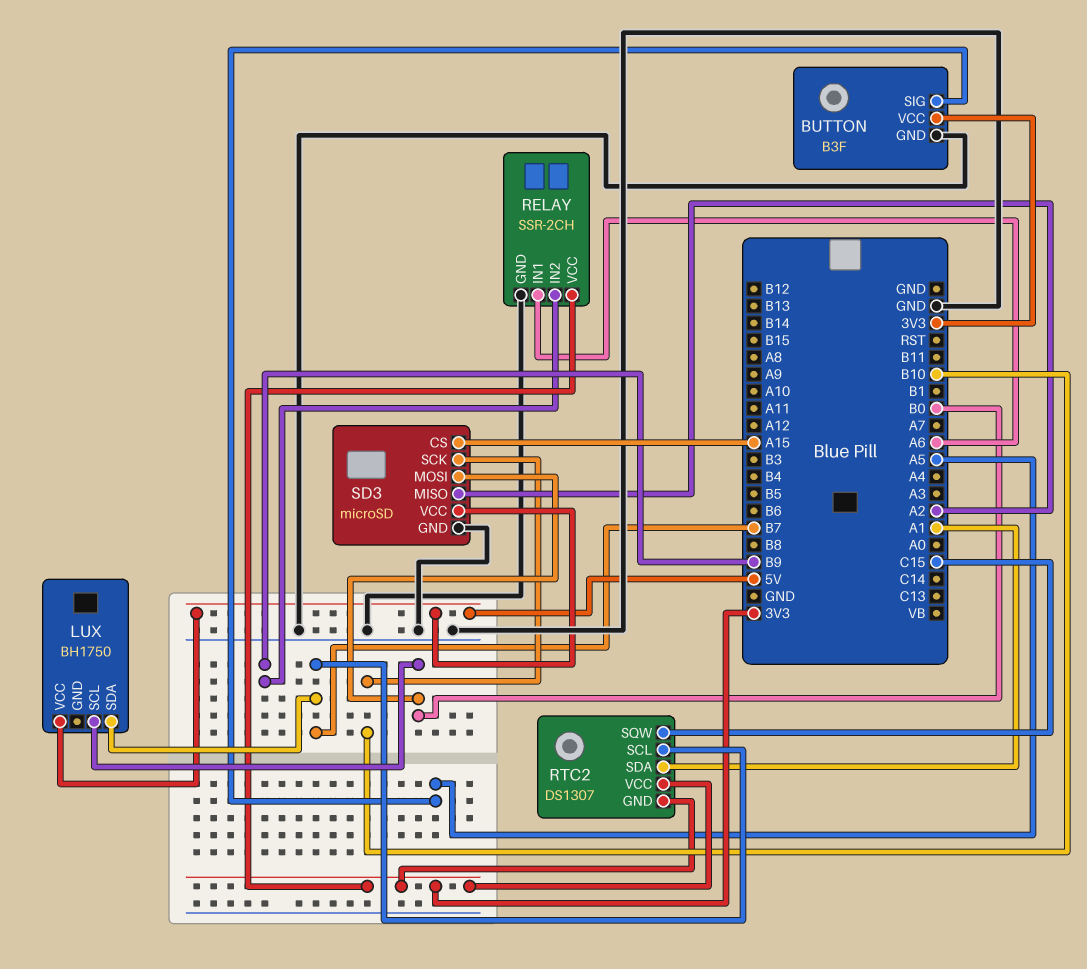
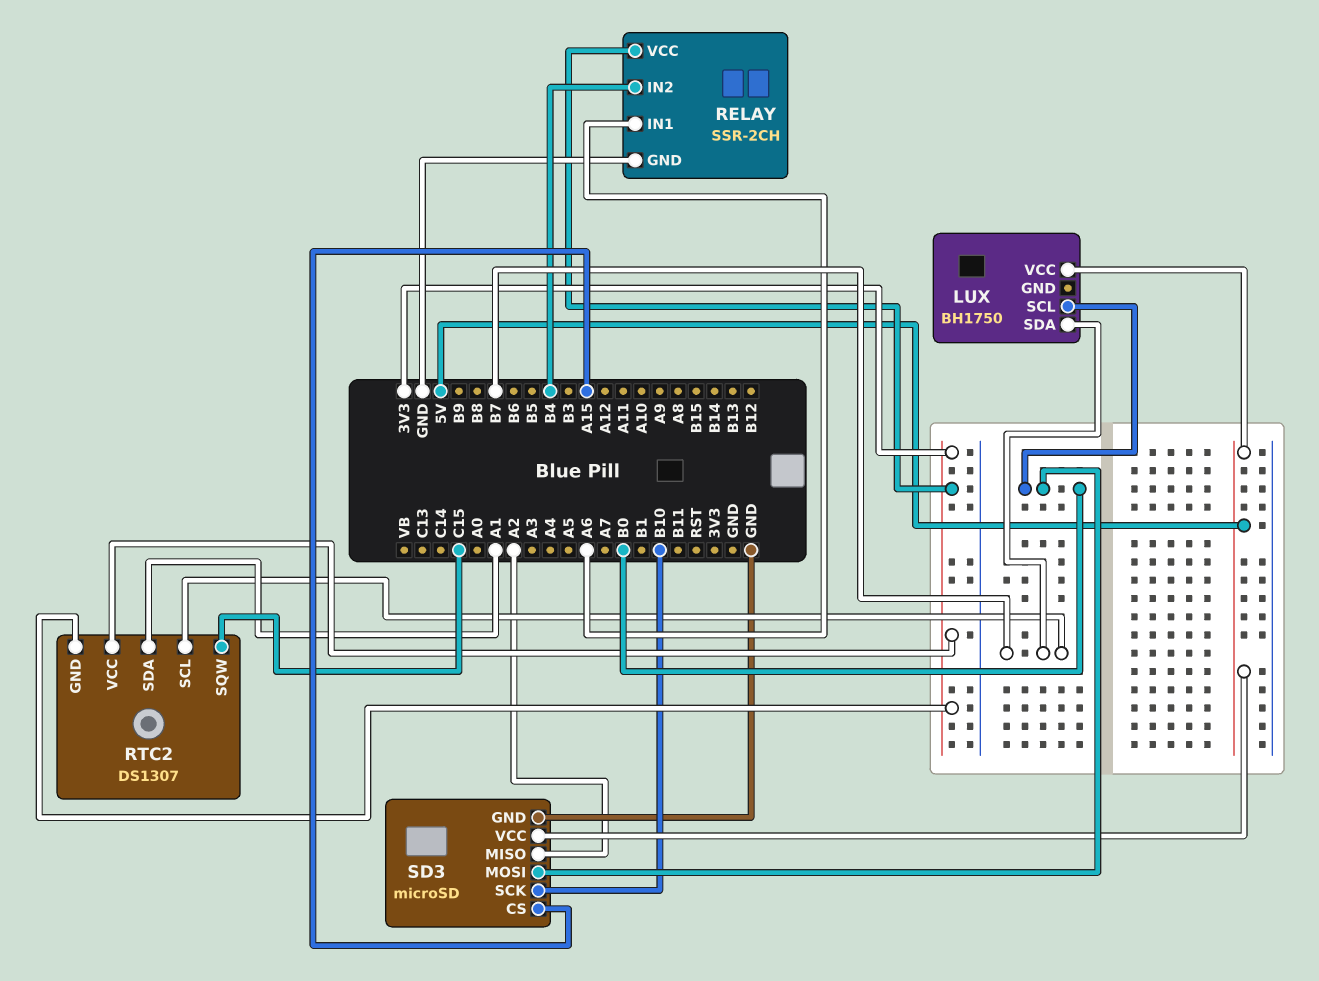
BUTTON: B3F -> none
BUTTON pin GND: GND -> none
BUTTON pin SIG: A5 -> none
BUTTON pin VCC: 3V3 -> none
RELAY pin IN2: B9 -> B4

